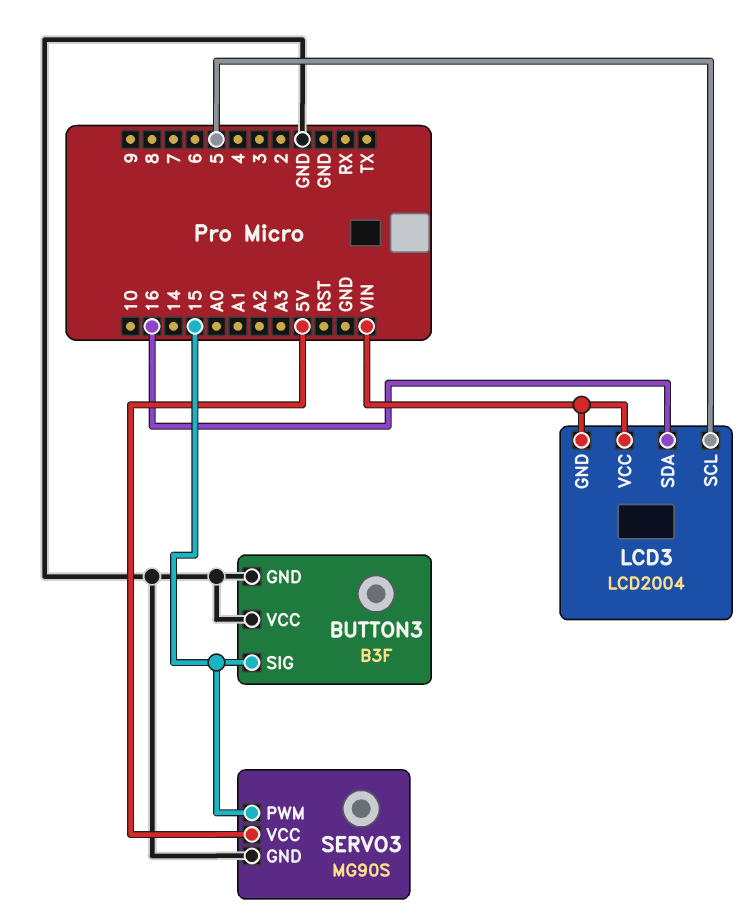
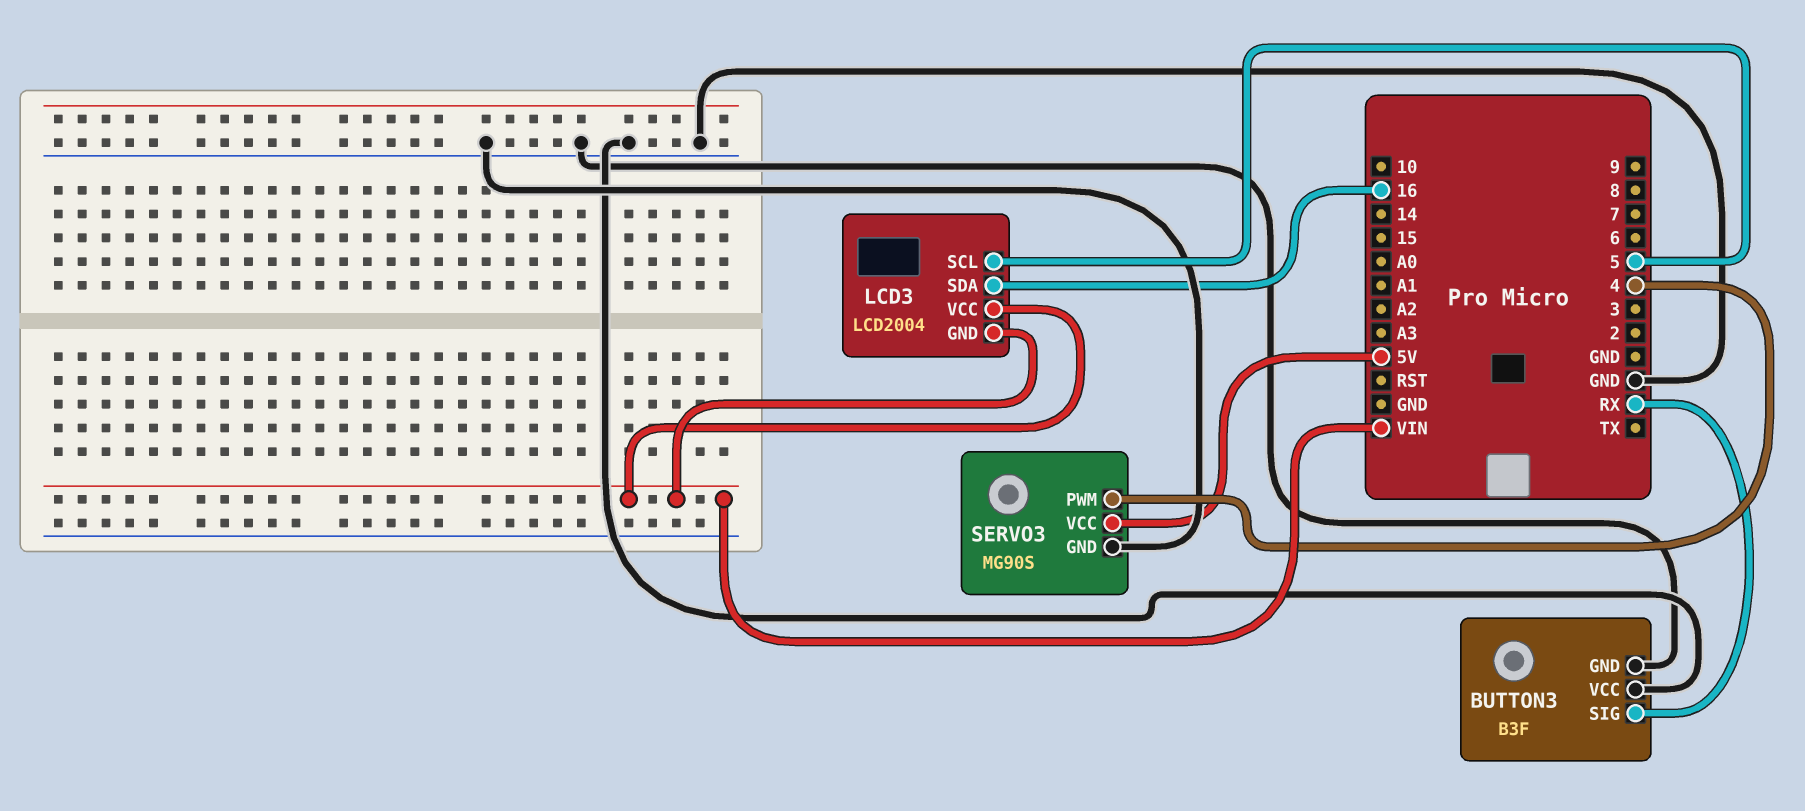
BUTTON3 pin SIG: 15 -> RX
SERVO3 pin PWM: 15 -> 4

